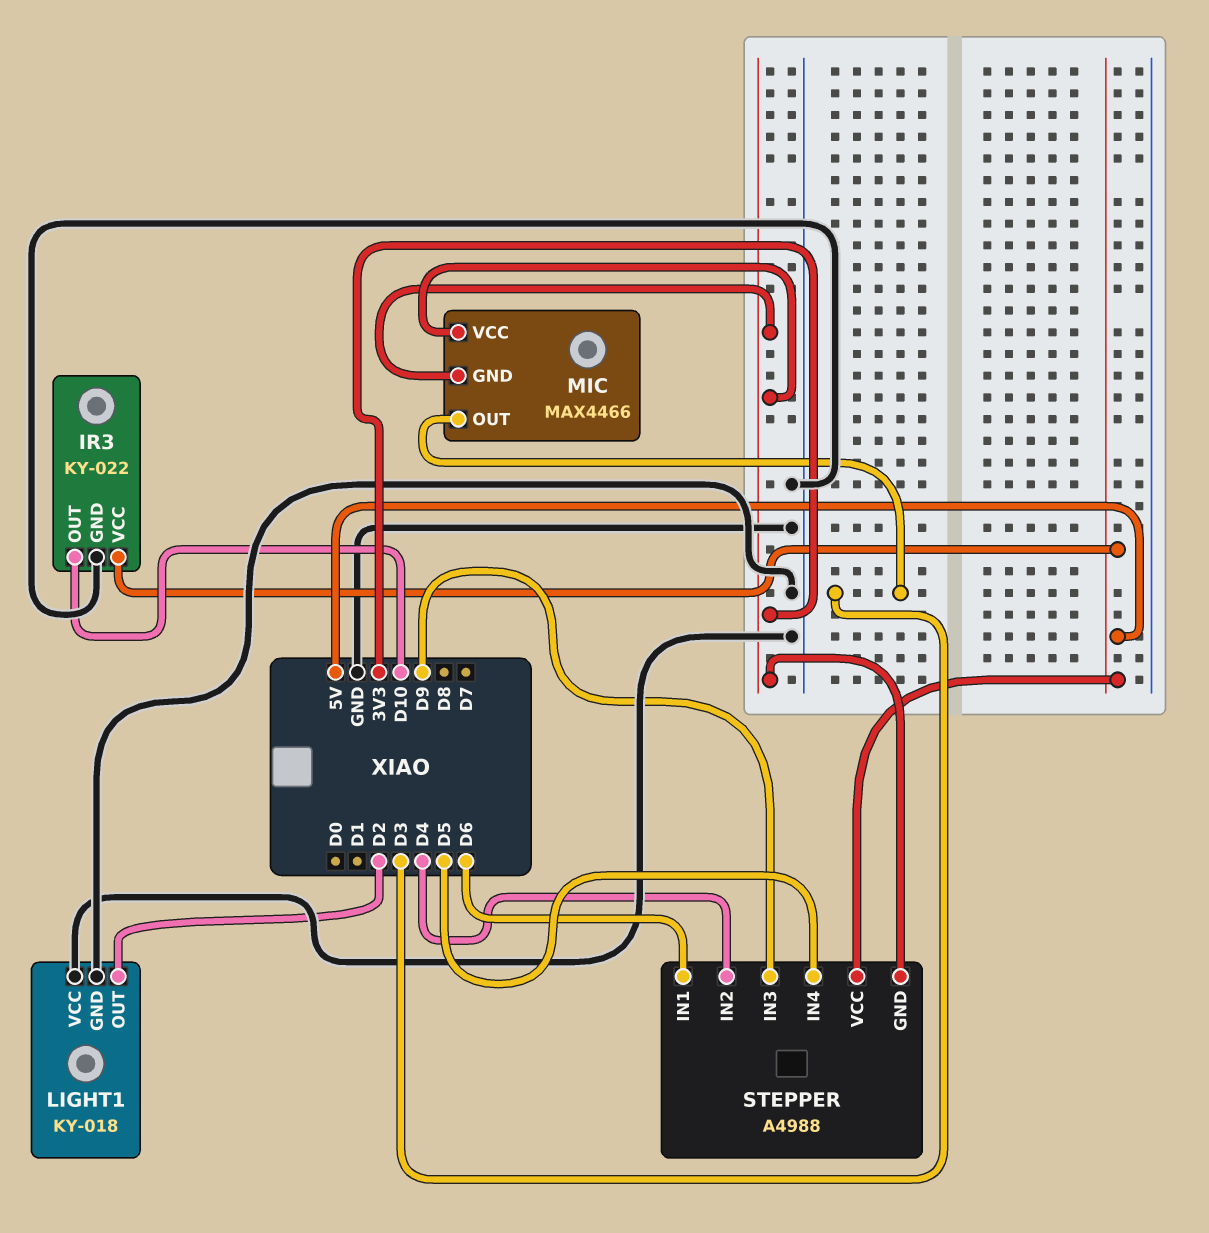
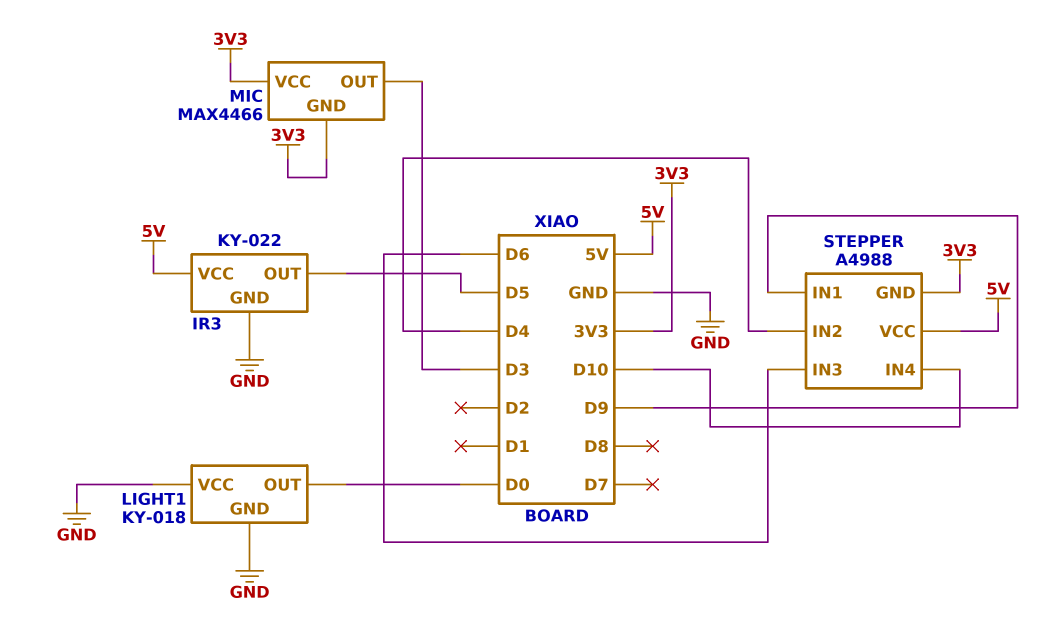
IR3 pin OUT: D10 -> D5
LIGHT1 pin OUT: D2 -> D0
STEPPER pin IN1: D6 -> D9
STEPPER pin IN3: D9 -> D6
STEPPER pin IN4: D5 -> D10

